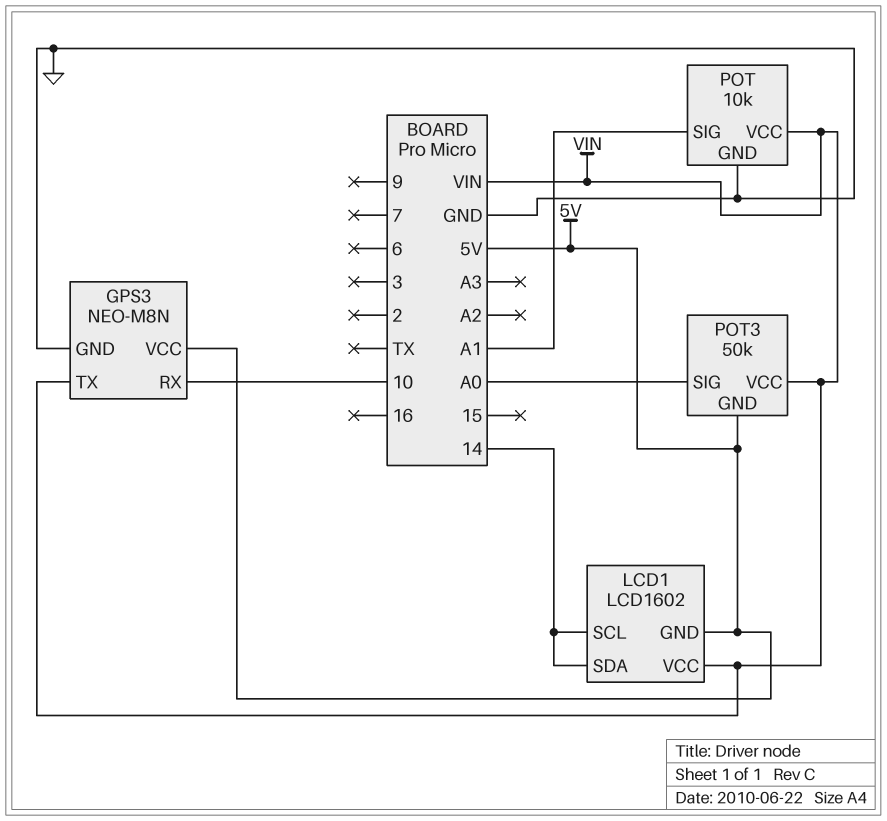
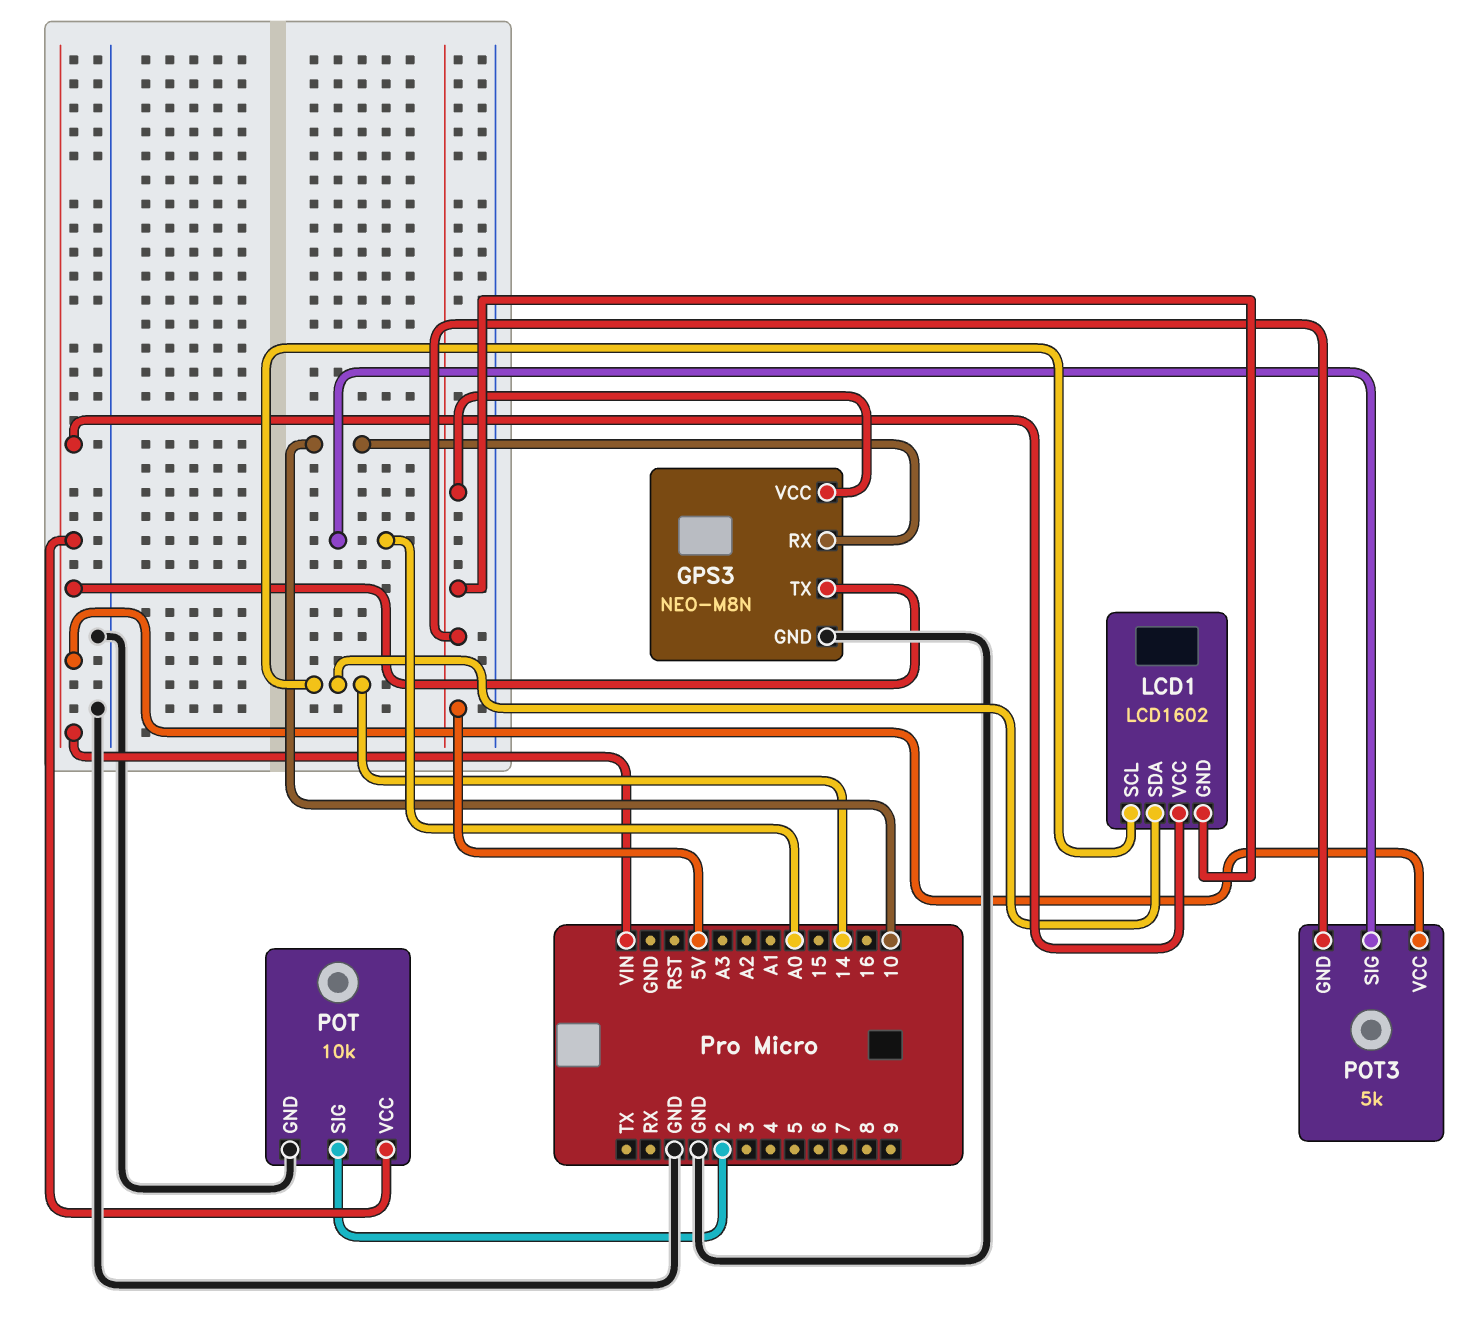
POT pin SIG: A1 -> 2
POT3: 50k -> 5k

